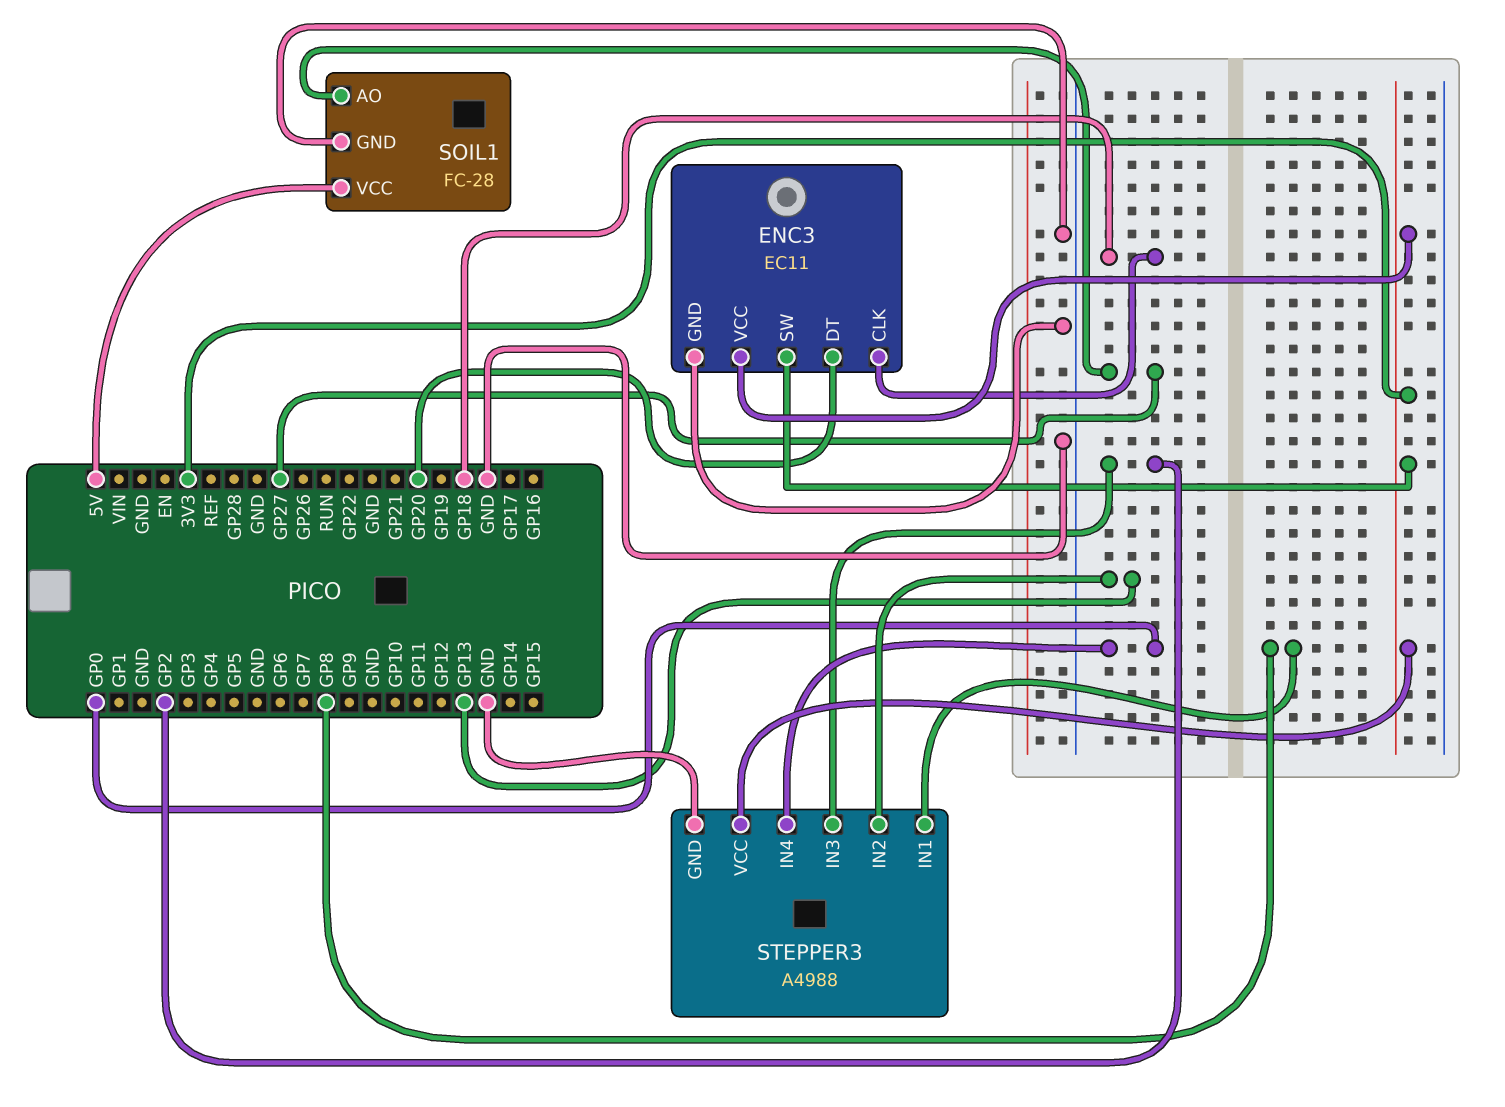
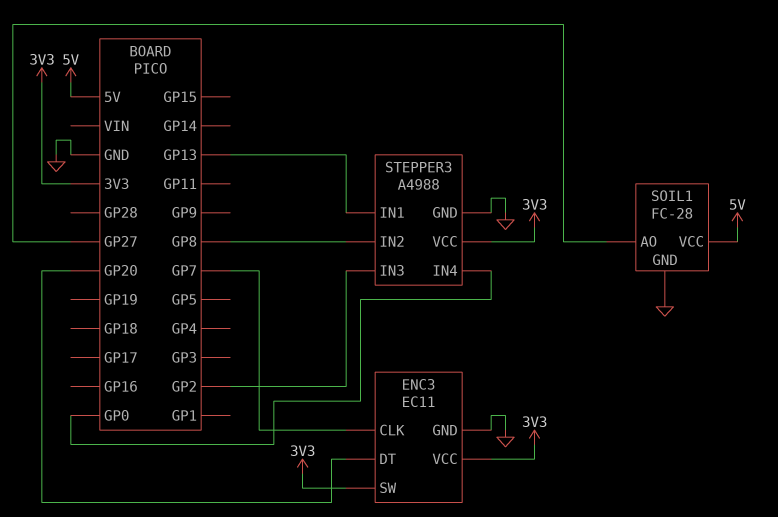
ENC3 pin CLK: GP18 -> GP7
STEPPER3 pin IN1: GP8 -> GP13
STEPPER3 pin IN2: GP13 -> GP8

